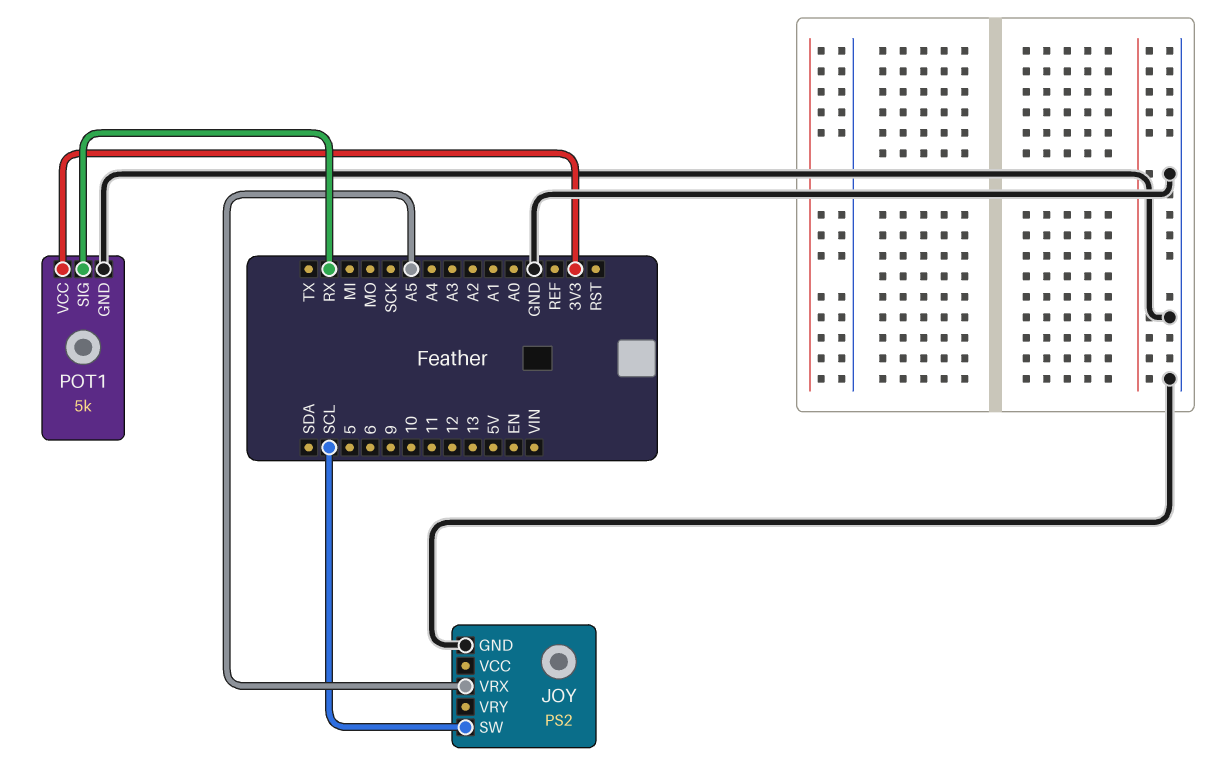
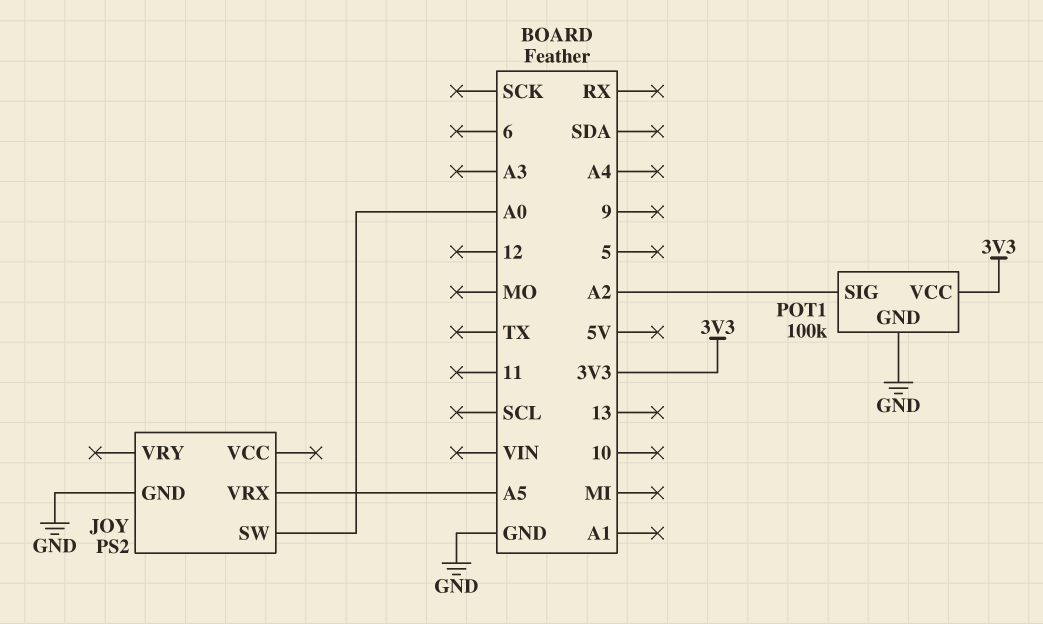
JOY pin SW: SCL -> A0
POT1: 5k -> 100k
POT1 pin SIG: RX -> A2

